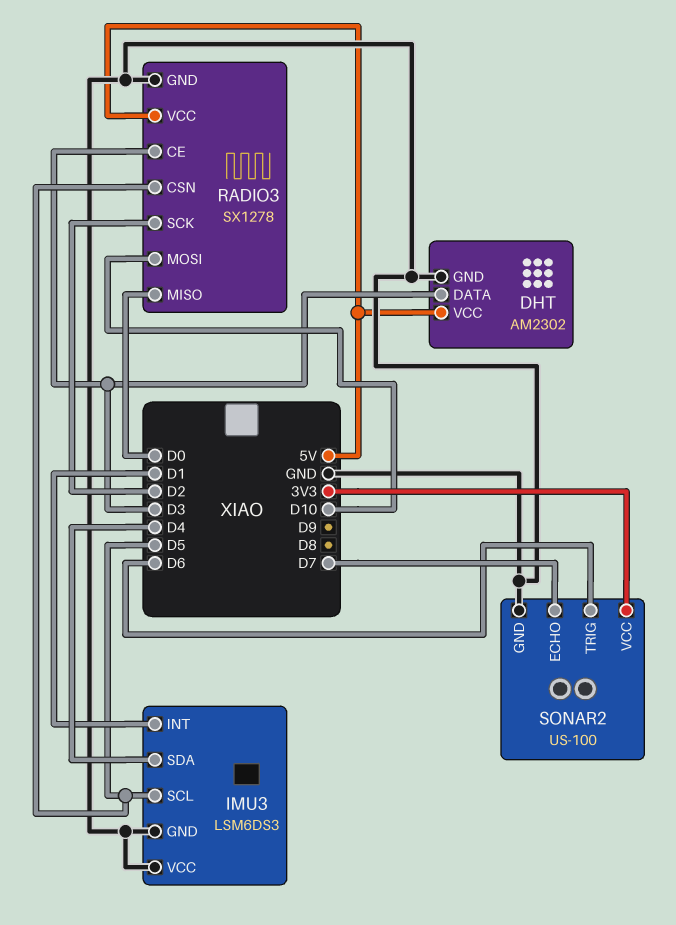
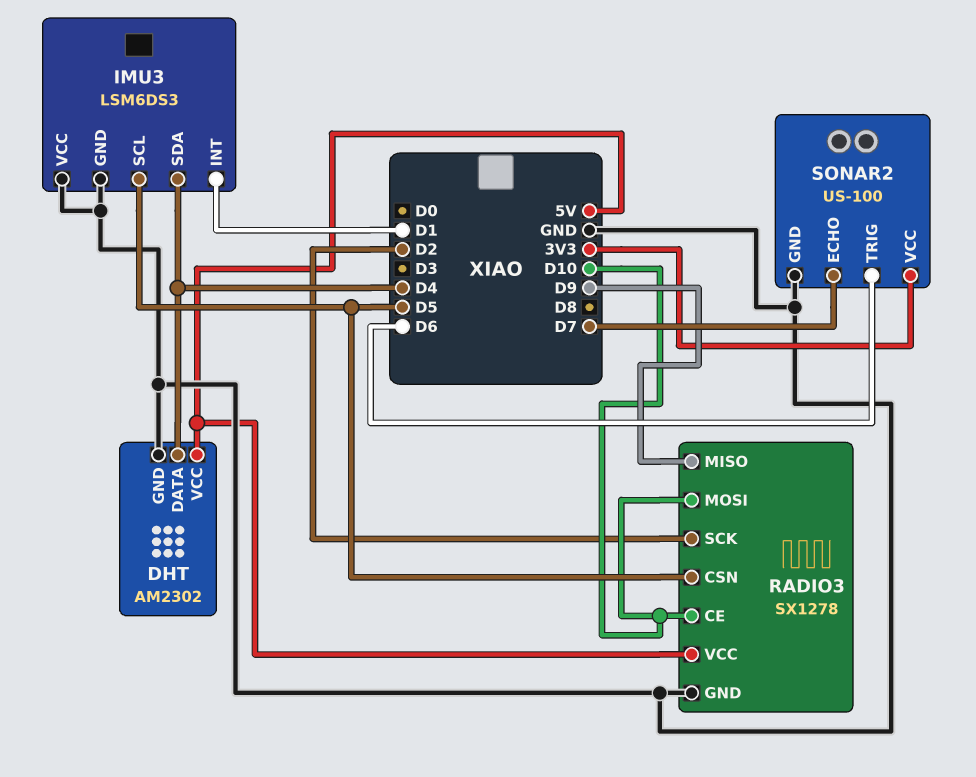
DHT pin DATA: D3 -> D4
RADIO3 pin CE: D3 -> D10
RADIO3 pin MISO: D0 -> D9

